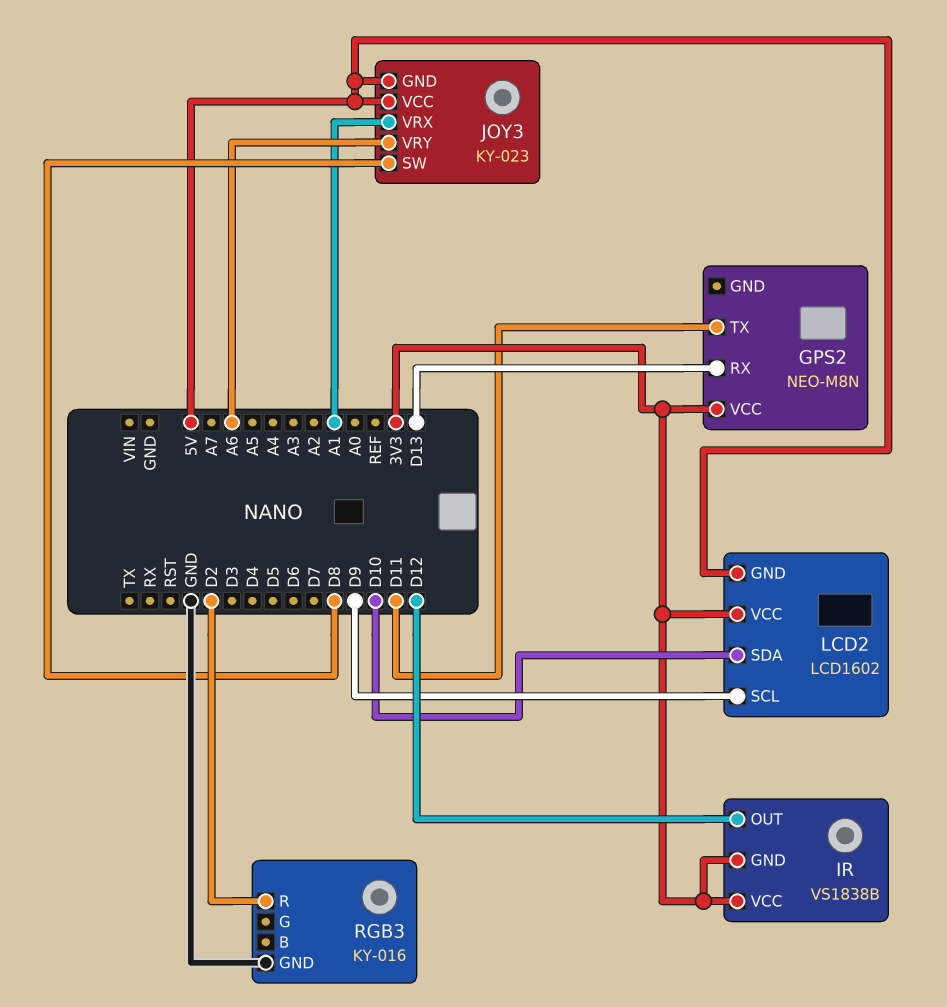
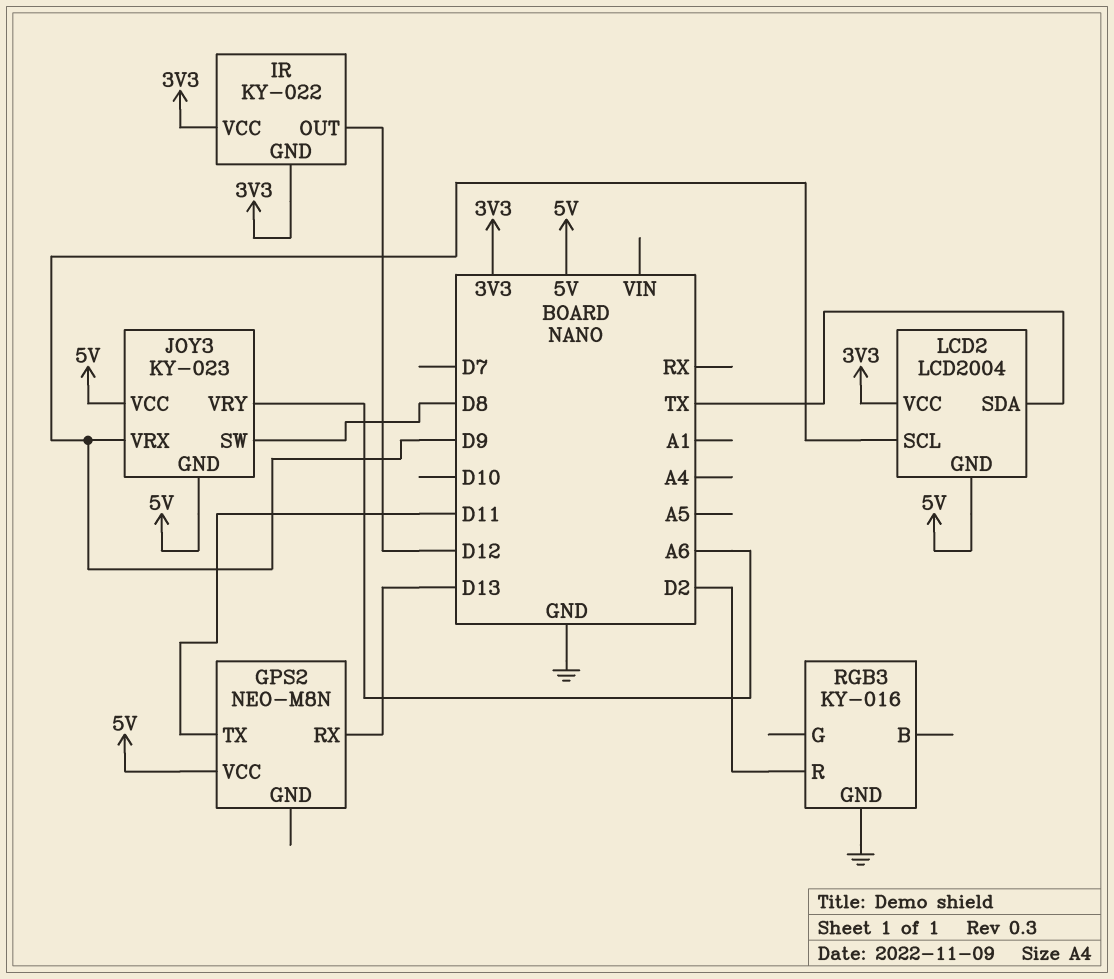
GPS2 pin VCC: 3V3 -> 5V
IR: VS1838B -> KY-022
JOY3 pin VRX: A1 -> D9
LCD2: LCD1602 -> LCD2004
LCD2 pin SDA: D10 -> TX

